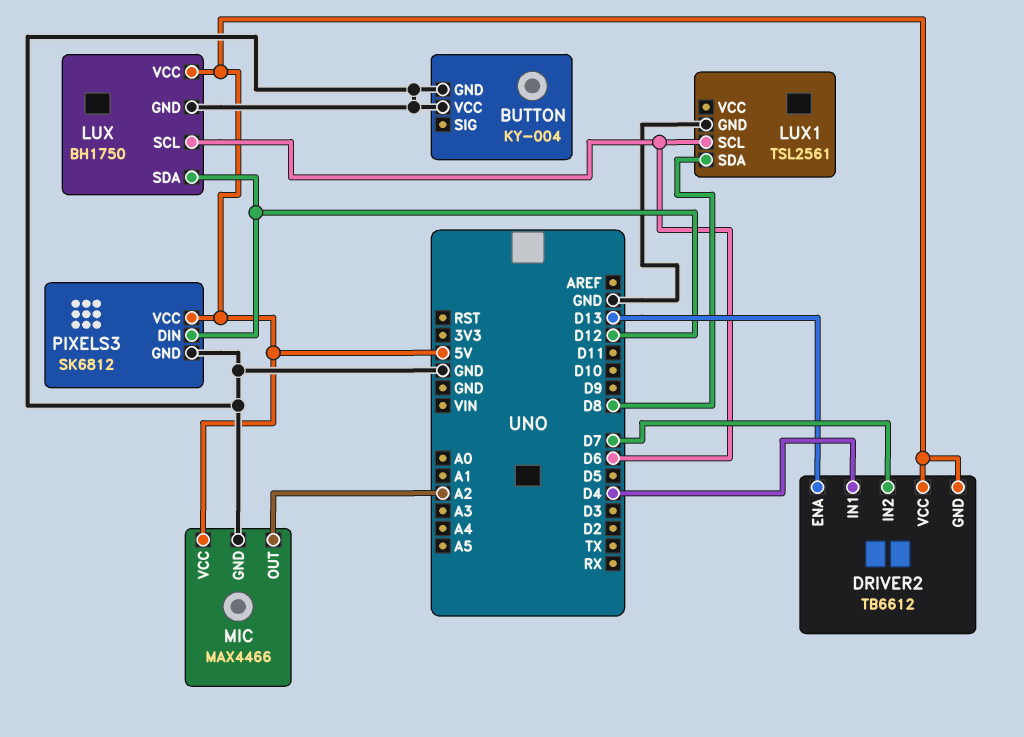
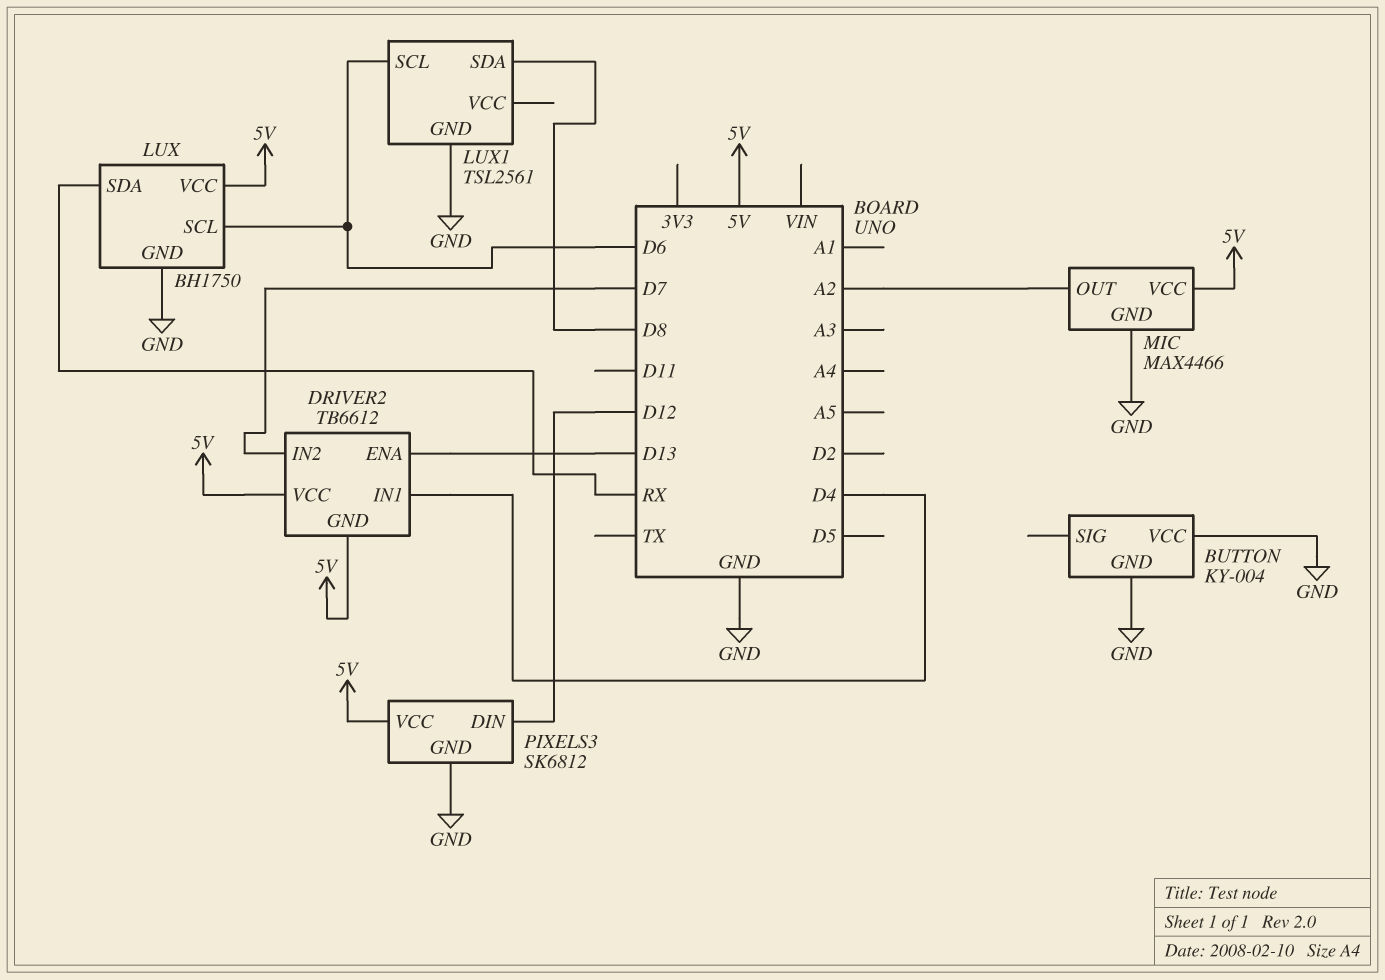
LUX pin SDA: D12 -> RX

